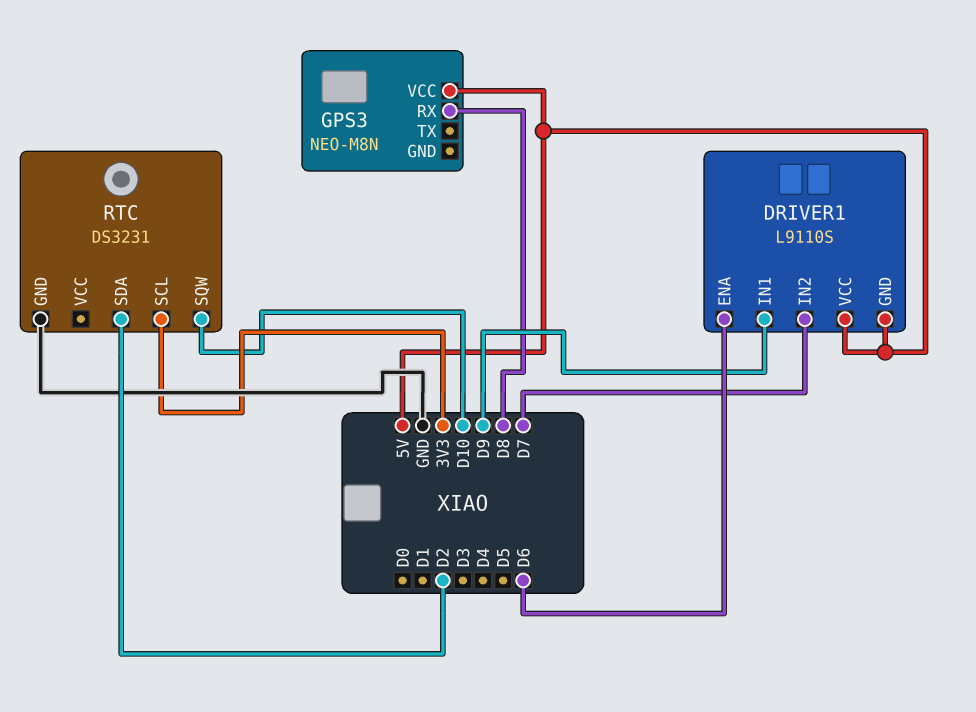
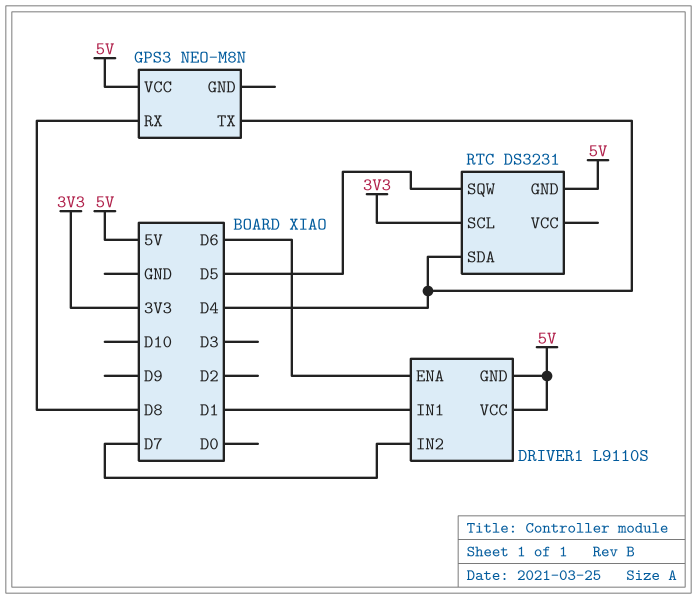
DRIVER1 pin IN1: D9 -> D1
GPS3 pin TX: none -> D4
RTC pin GND: GND -> 5V
RTC pin SDA: D2 -> D4
RTC pin SQW: D10 -> D5

